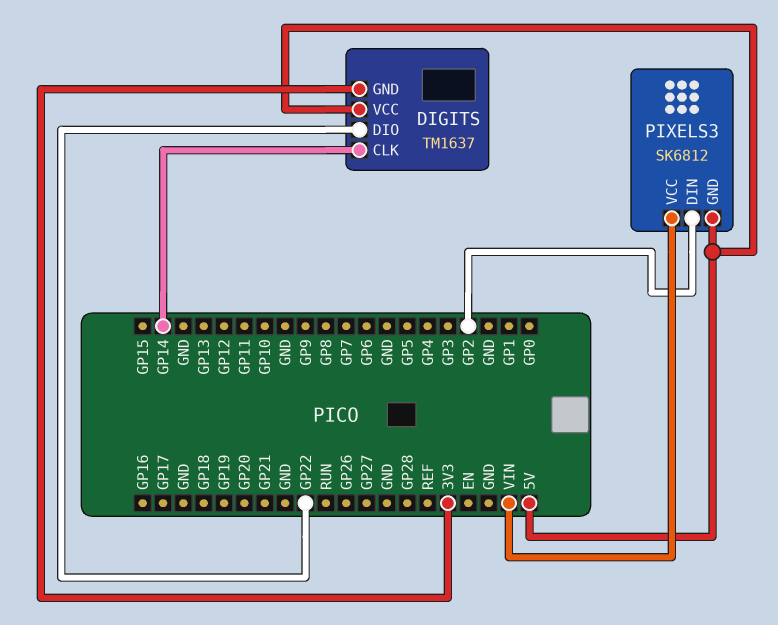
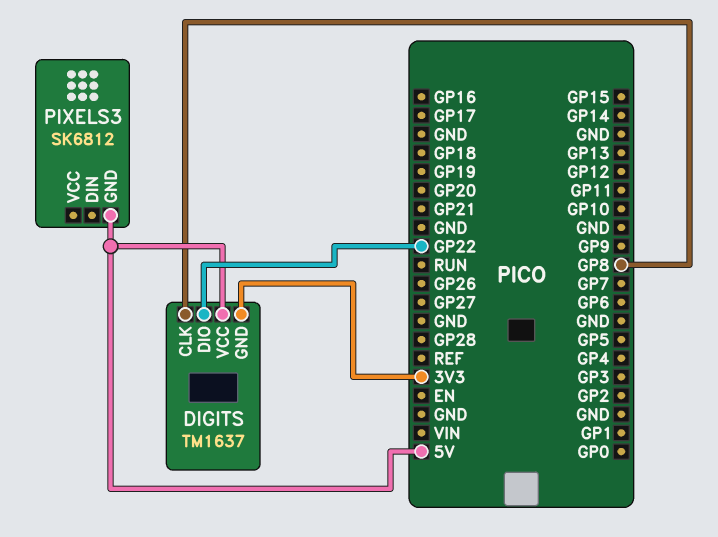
DIGITS pin CLK: GP14 -> GP8
PIXELS3 pin DIN: GP2 -> none
PIXELS3 pin VCC: VIN -> none

